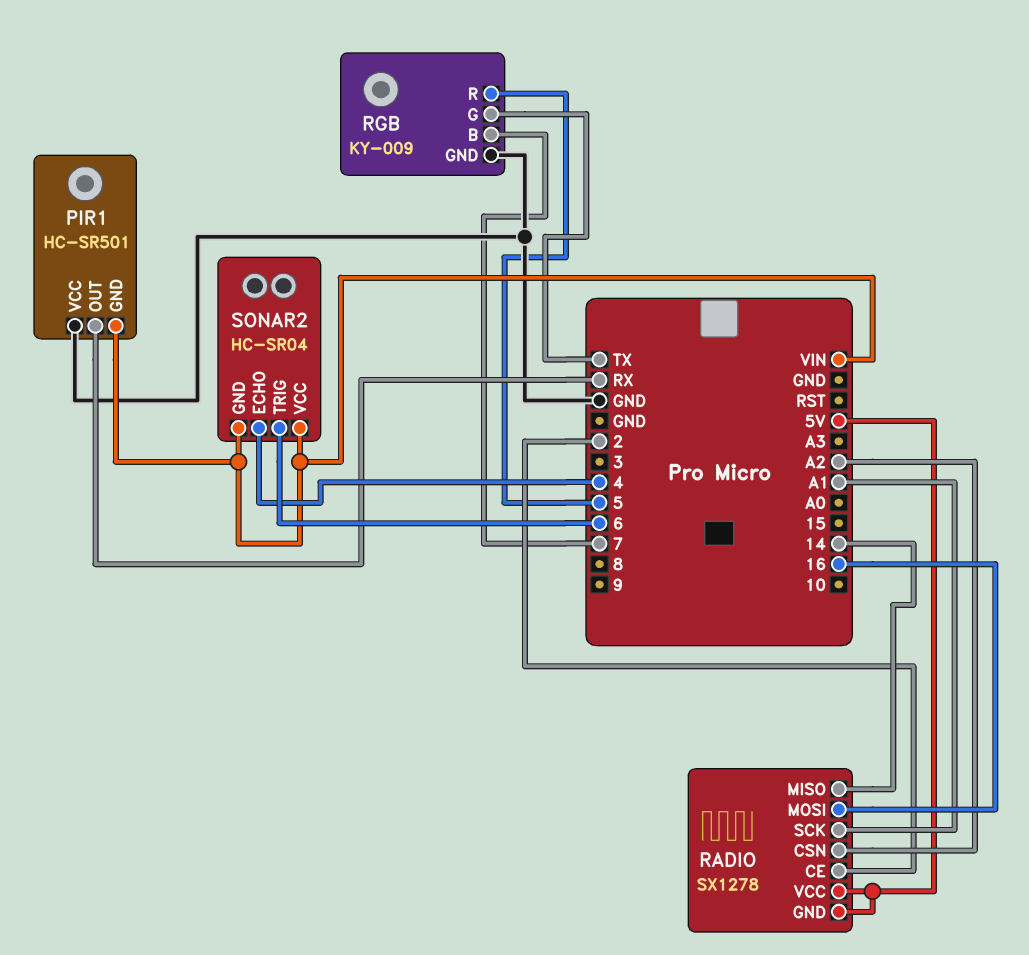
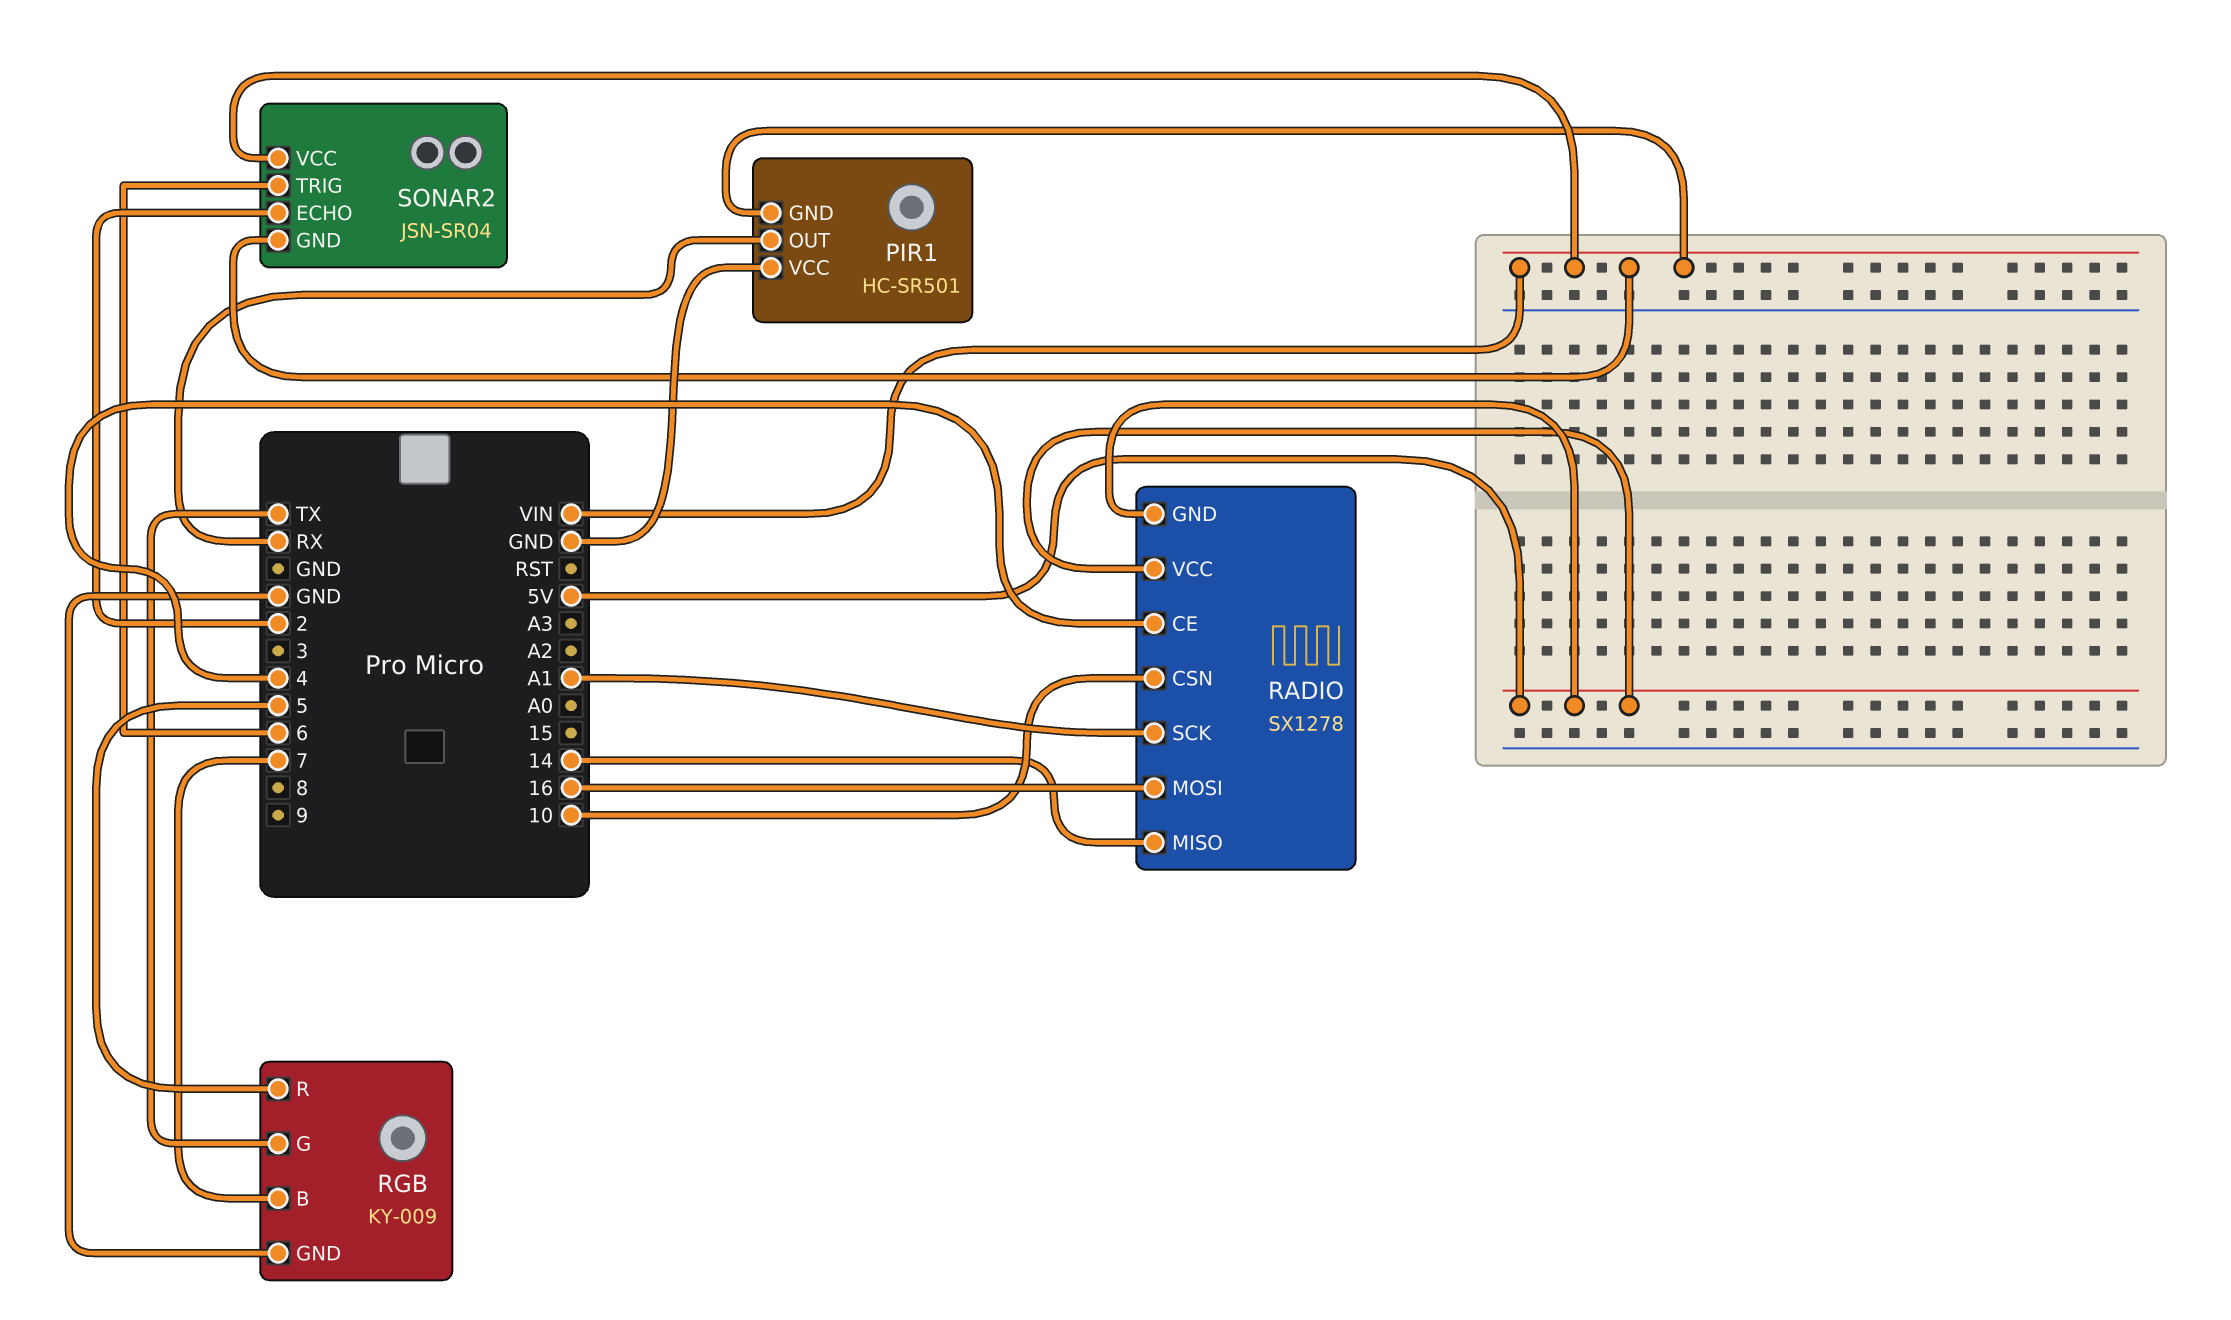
RADIO pin CE: 2 -> 4
RADIO pin CSN: A2 -> 10
SONAR2: HC-SR04 -> JSN-SR04
SONAR2 pin ECHO: 4 -> 2

